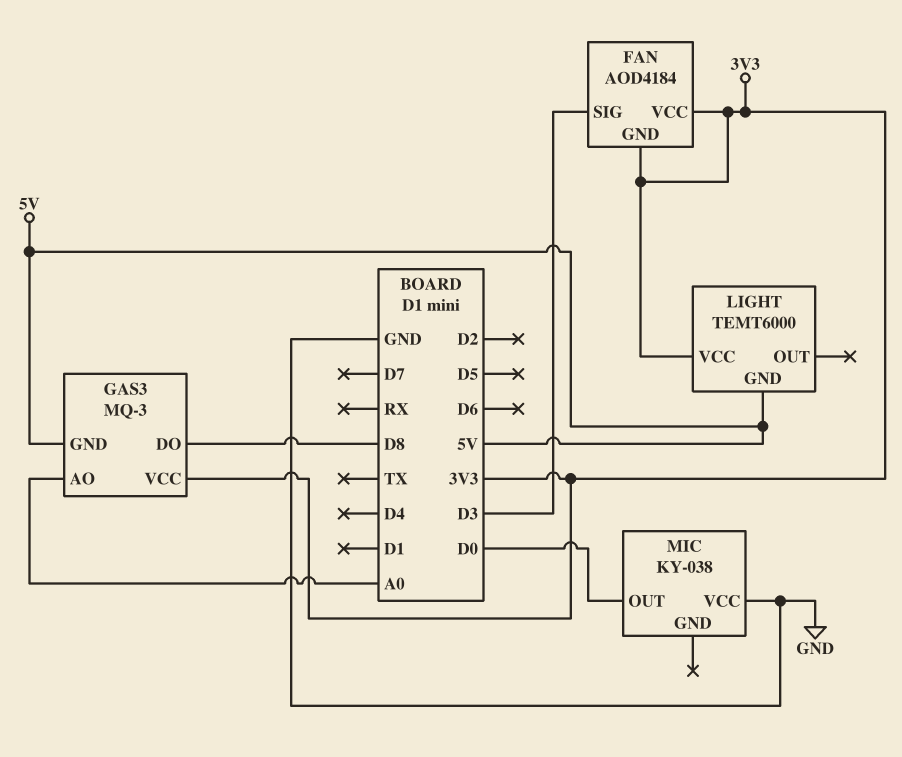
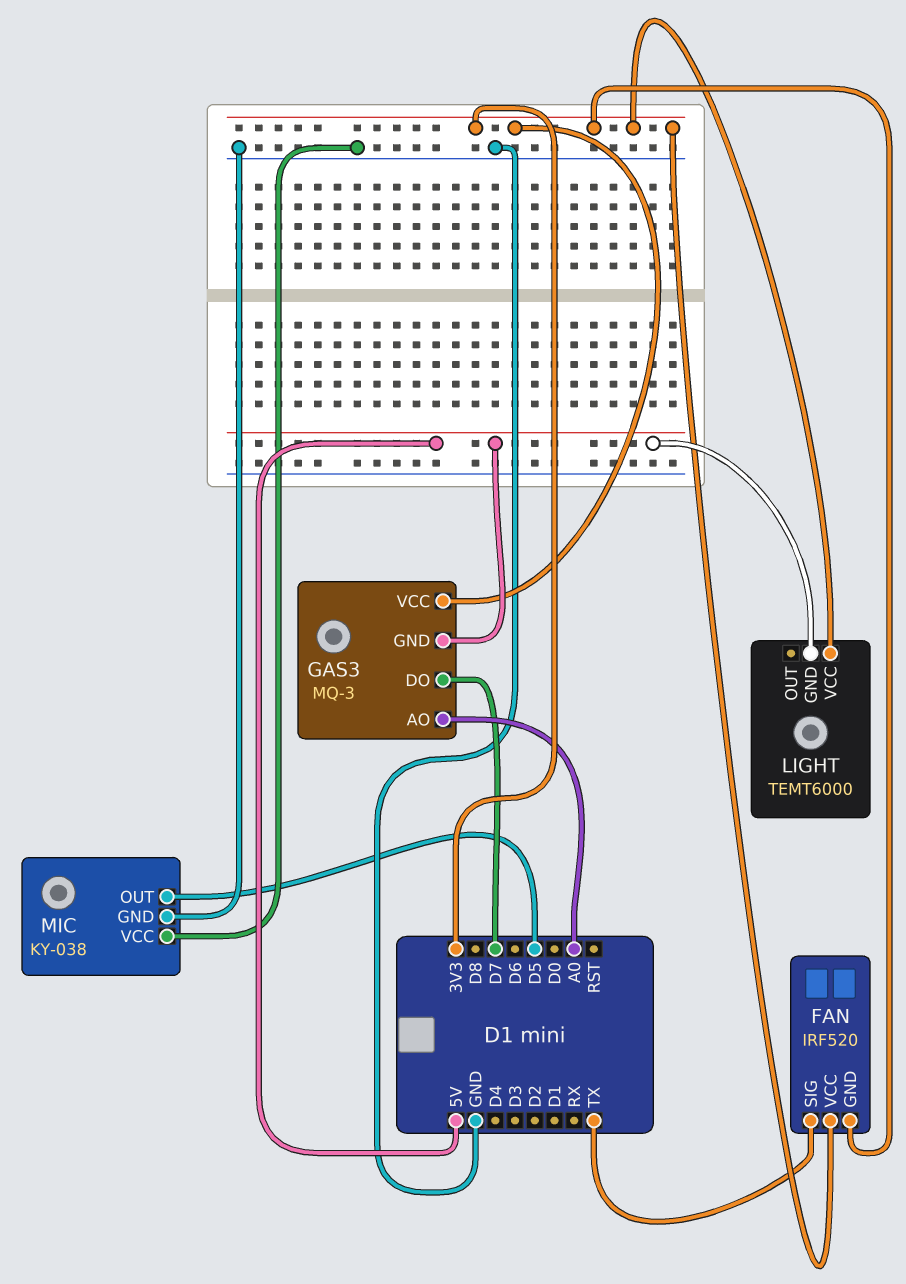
FAN: AOD4184 -> IRF520
FAN pin SIG: D3 -> TX
GAS3 pin DO: D8 -> D7
MIC pin GND: none -> GND
MIC pin OUT: D0 -> D5

